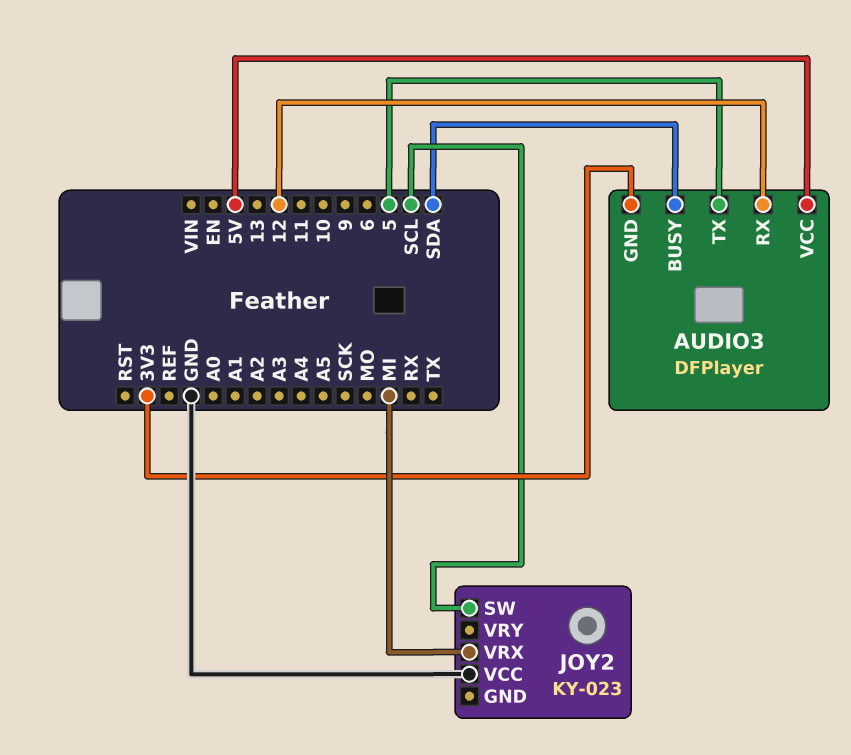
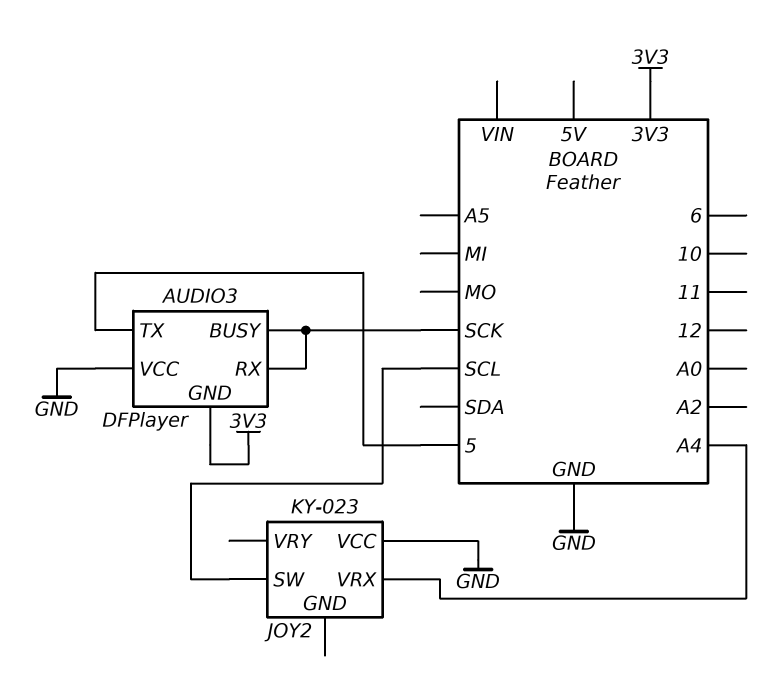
AUDIO3 pin BUSY: SDA -> SCK
AUDIO3 pin RX: 12 -> SCK
AUDIO3 pin VCC: 5V -> GND
JOY2 pin VRX: MI -> A4

